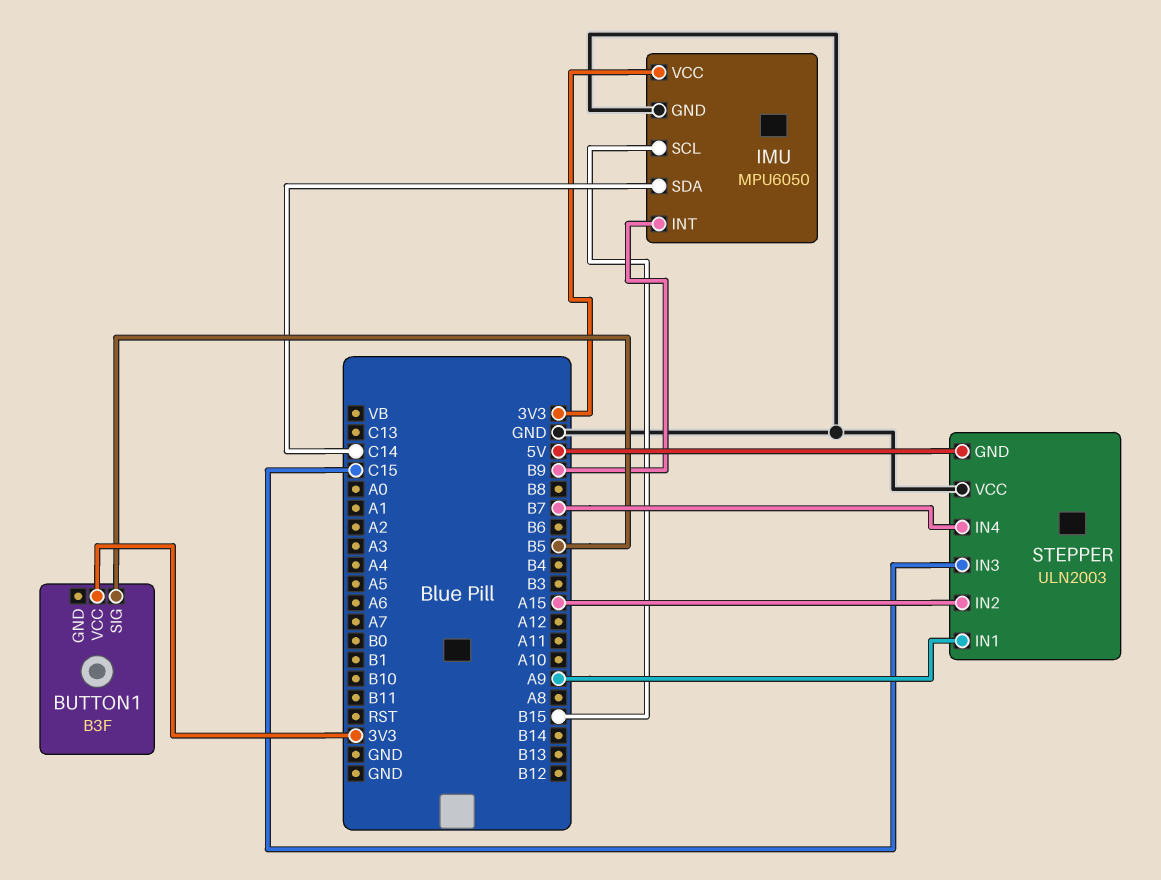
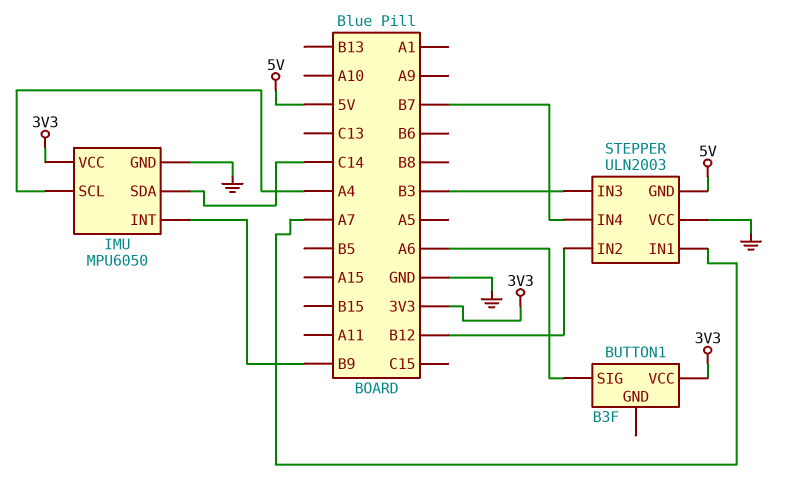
BUTTON1 pin SIG: B5 -> A6
IMU pin SCL: B15 -> A4
STEPPER pin IN1: A9 -> A7
STEPPER pin IN2: A15 -> B12
STEPPER pin IN3: C15 -> B3

